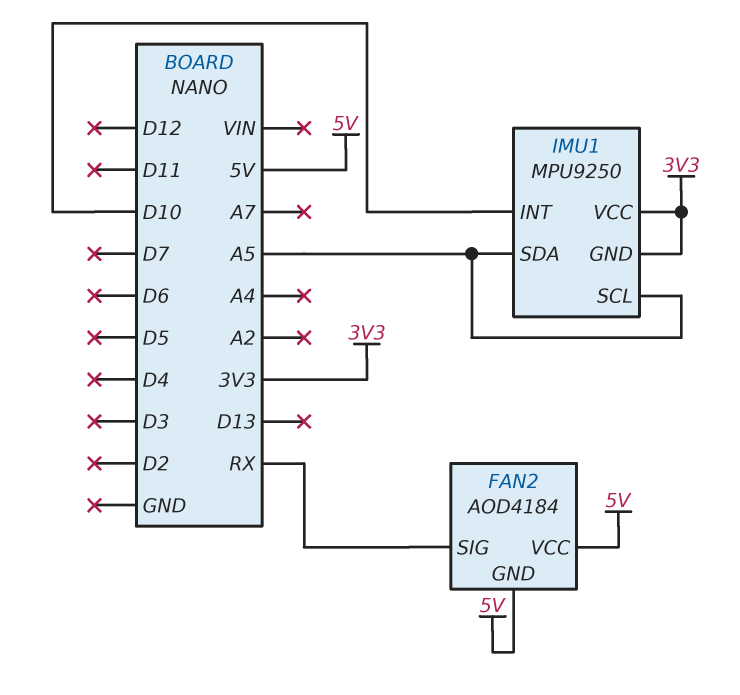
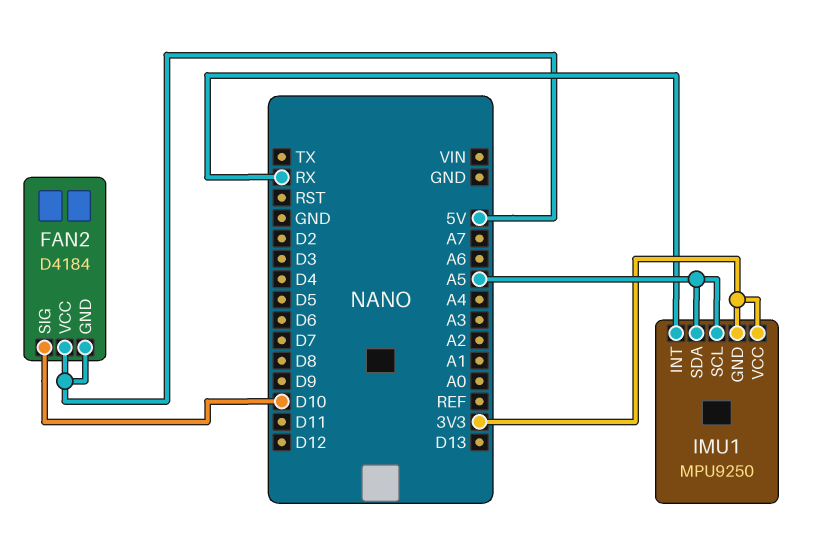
FAN2: AOD4184 -> D4184
FAN2 pin SIG: RX -> D10
IMU1 pin INT: D10 -> RX

